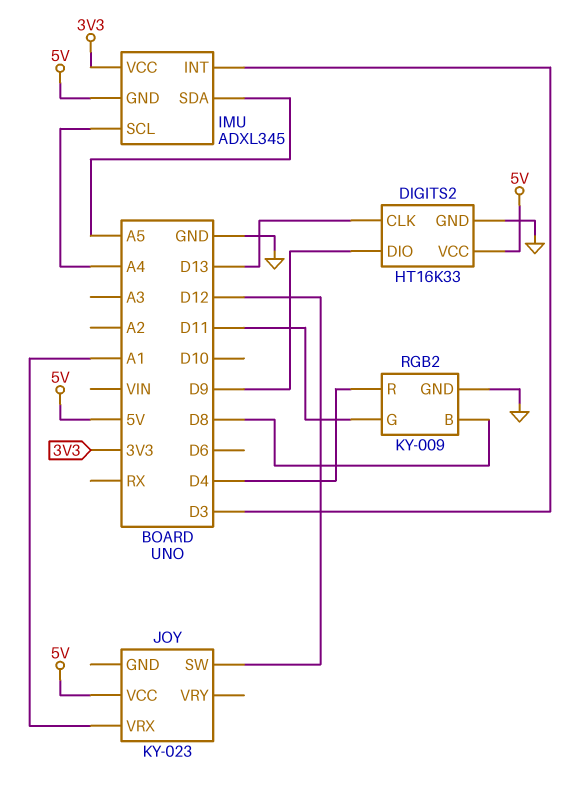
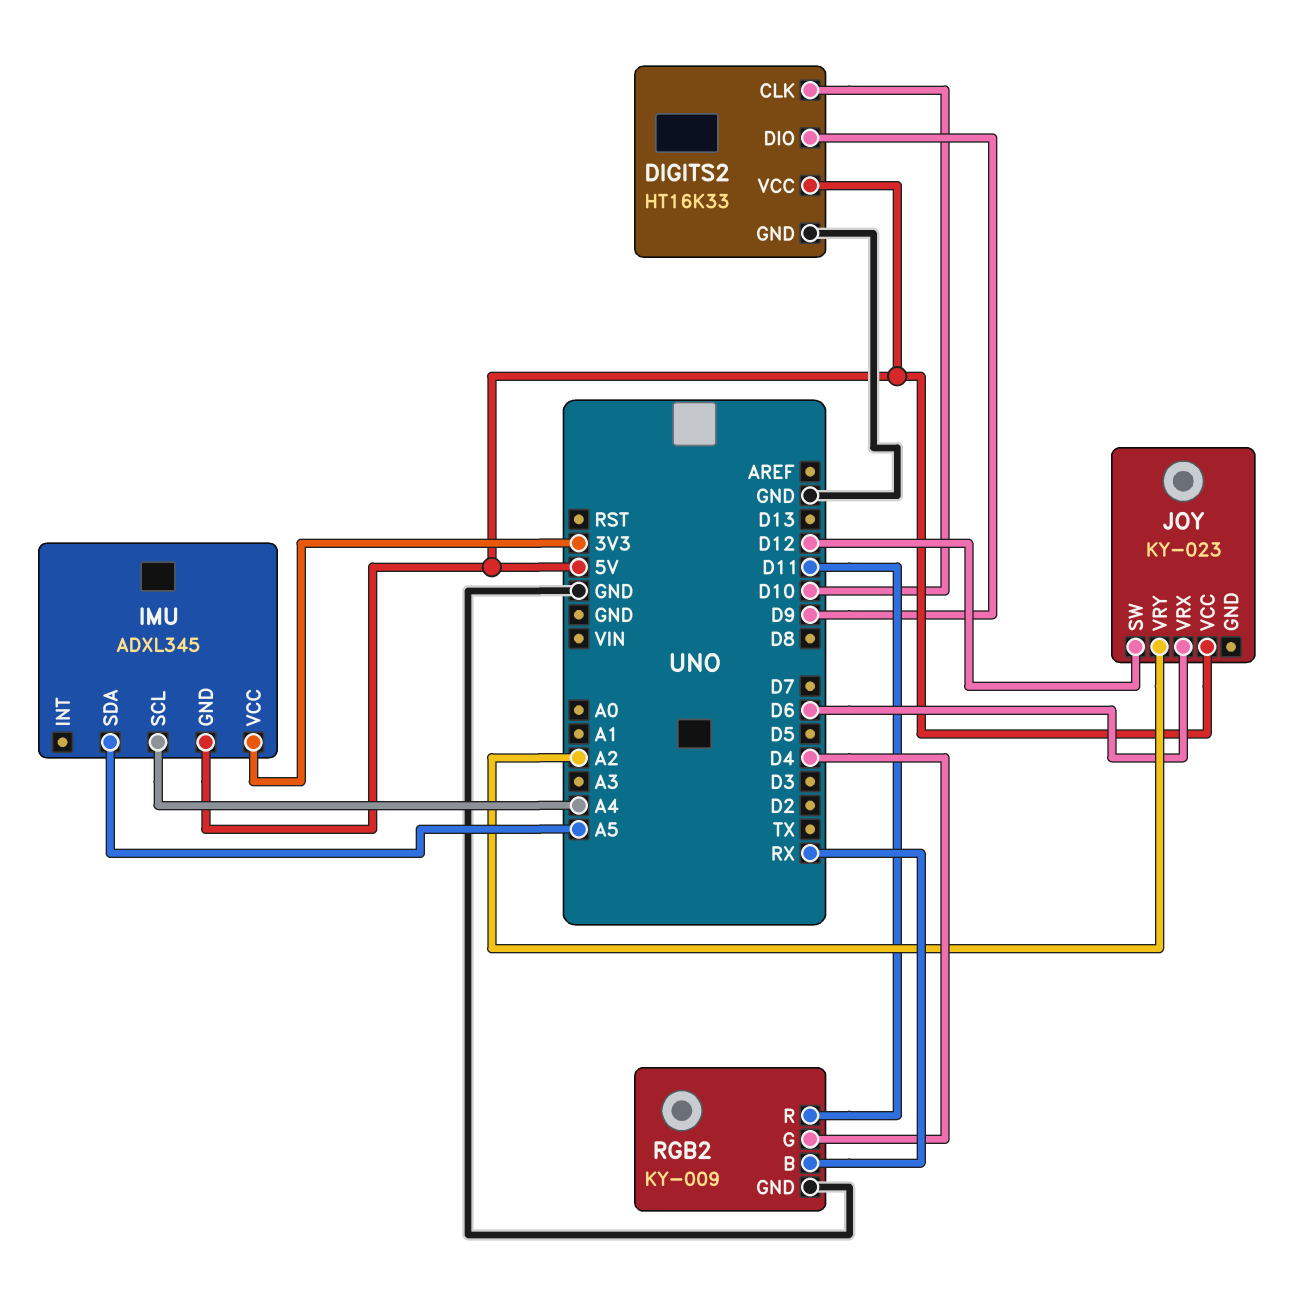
DIGITS2 pin CLK: D13 -> D10
IMU pin INT: D3 -> none
JOY pin VRX: A1 -> D6
JOY pin VRY: none -> A2
RGB2 pin B: D8 -> RX
RGB2 pin G: D11 -> D4
RGB2 pin R: D4 -> D11

